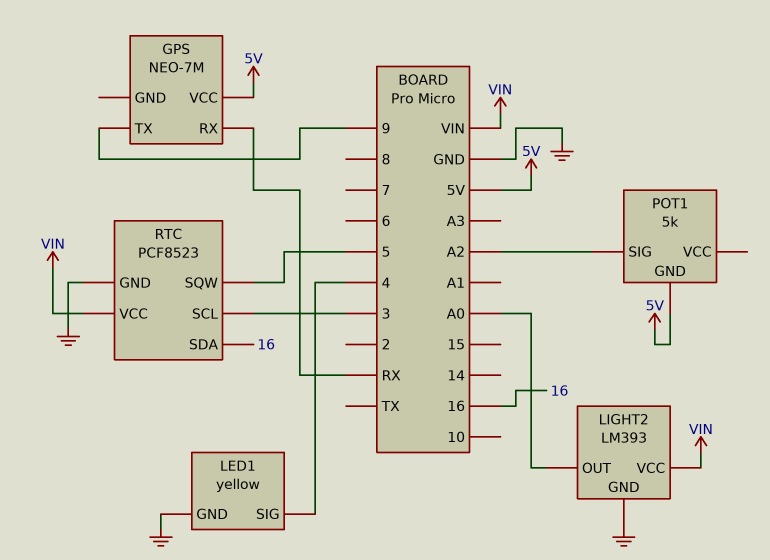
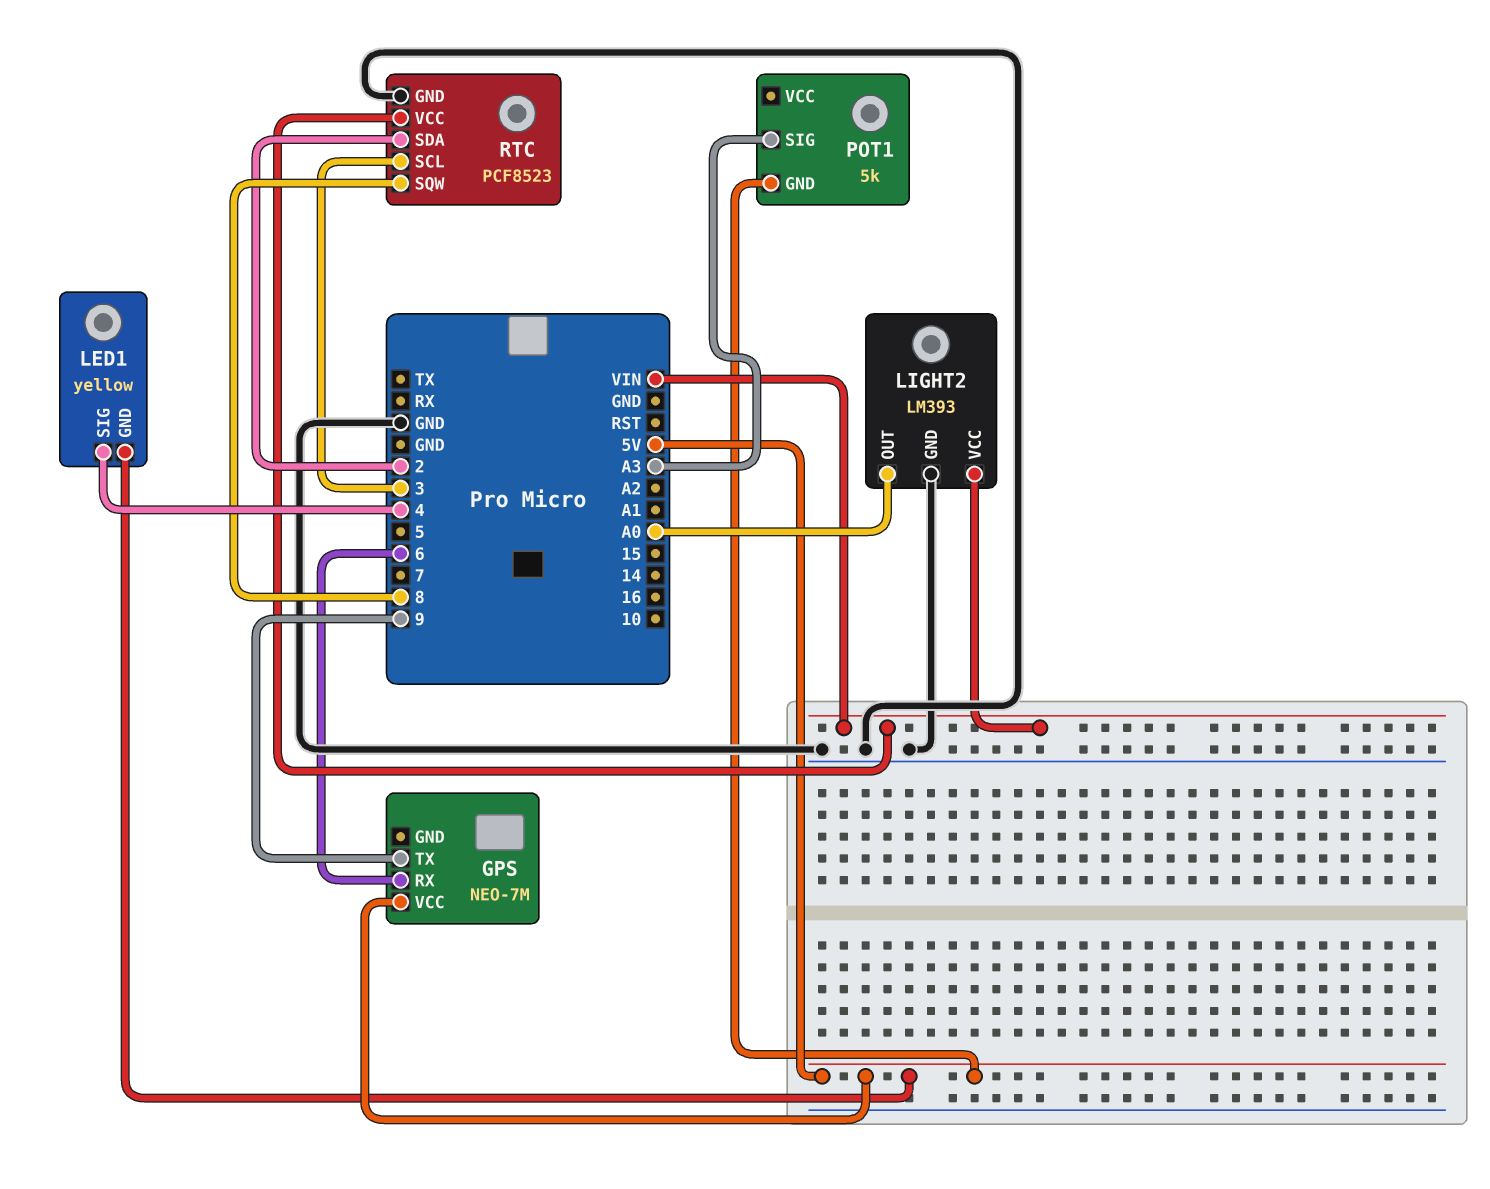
GPS pin RX: RX -> 6
LED1 pin GND: GND -> 5V
POT1 pin SIG: A2 -> A3
RTC pin SDA: 16 -> 2
RTC pin SQW: 5 -> 8

